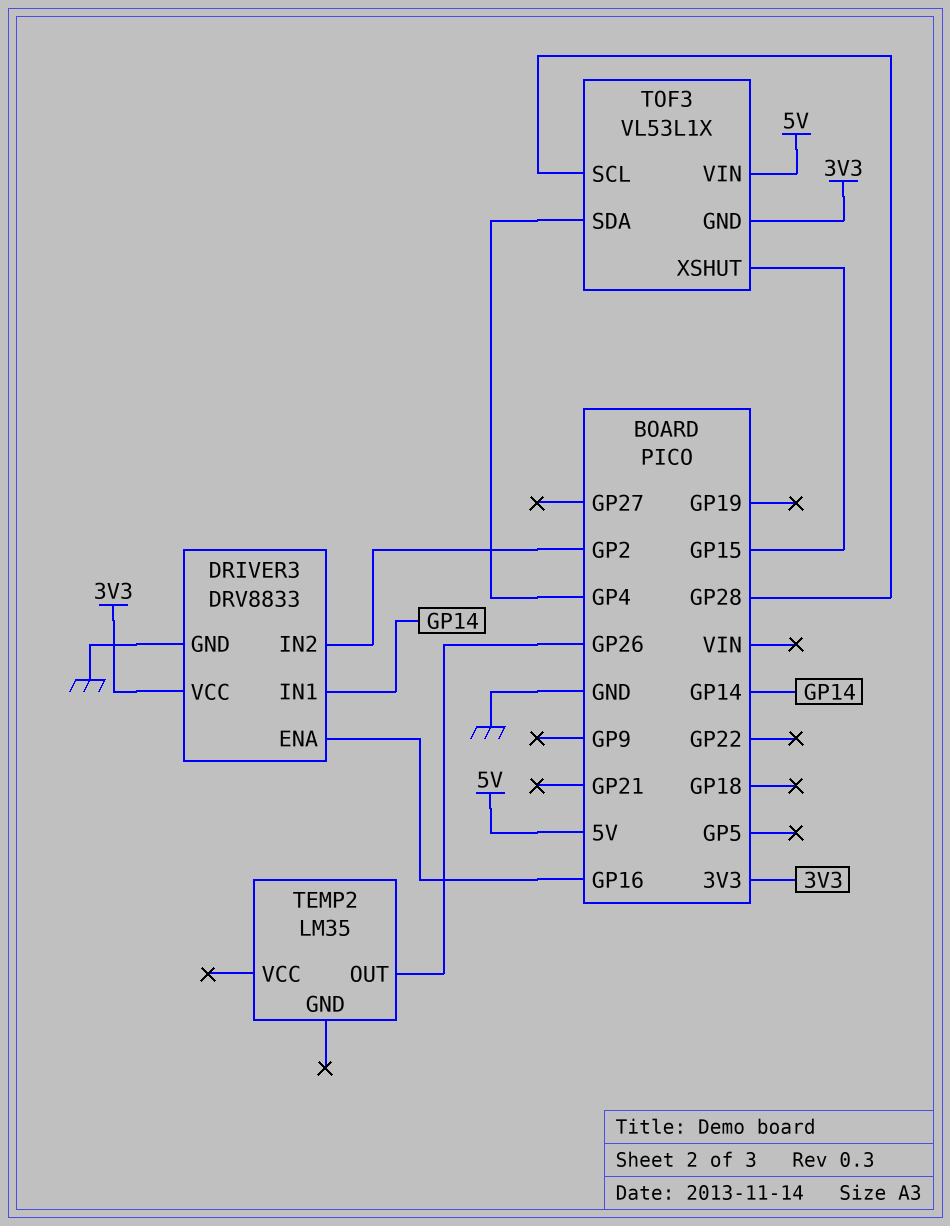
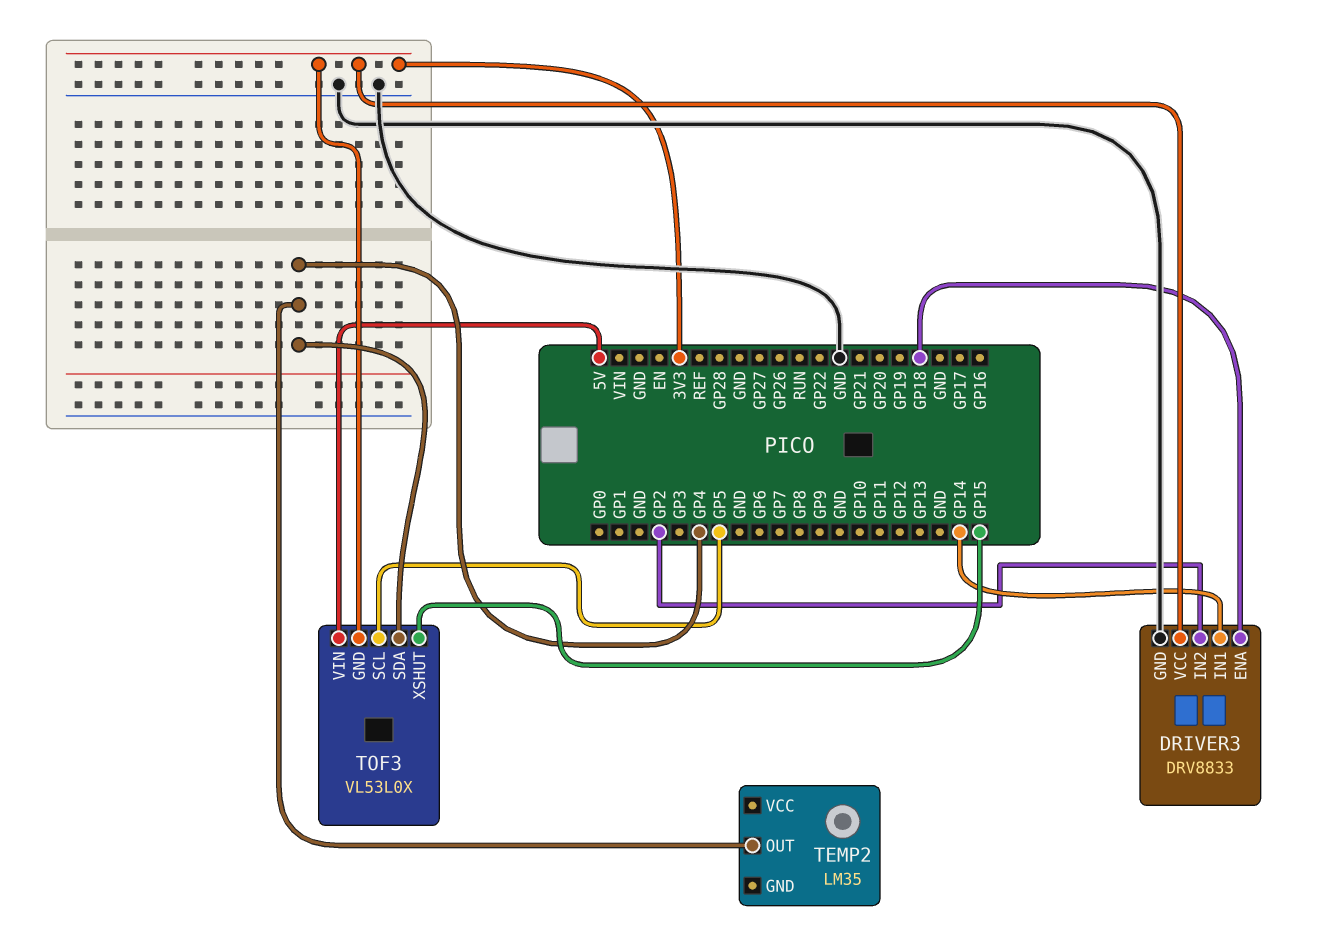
DRIVER3 pin ENA: GP16 -> GP18
TEMP2 pin OUT: GP26 -> GP4
TOF3: VL53L1X -> VL53L0X
TOF3 pin SCL: GP28 -> GP5

